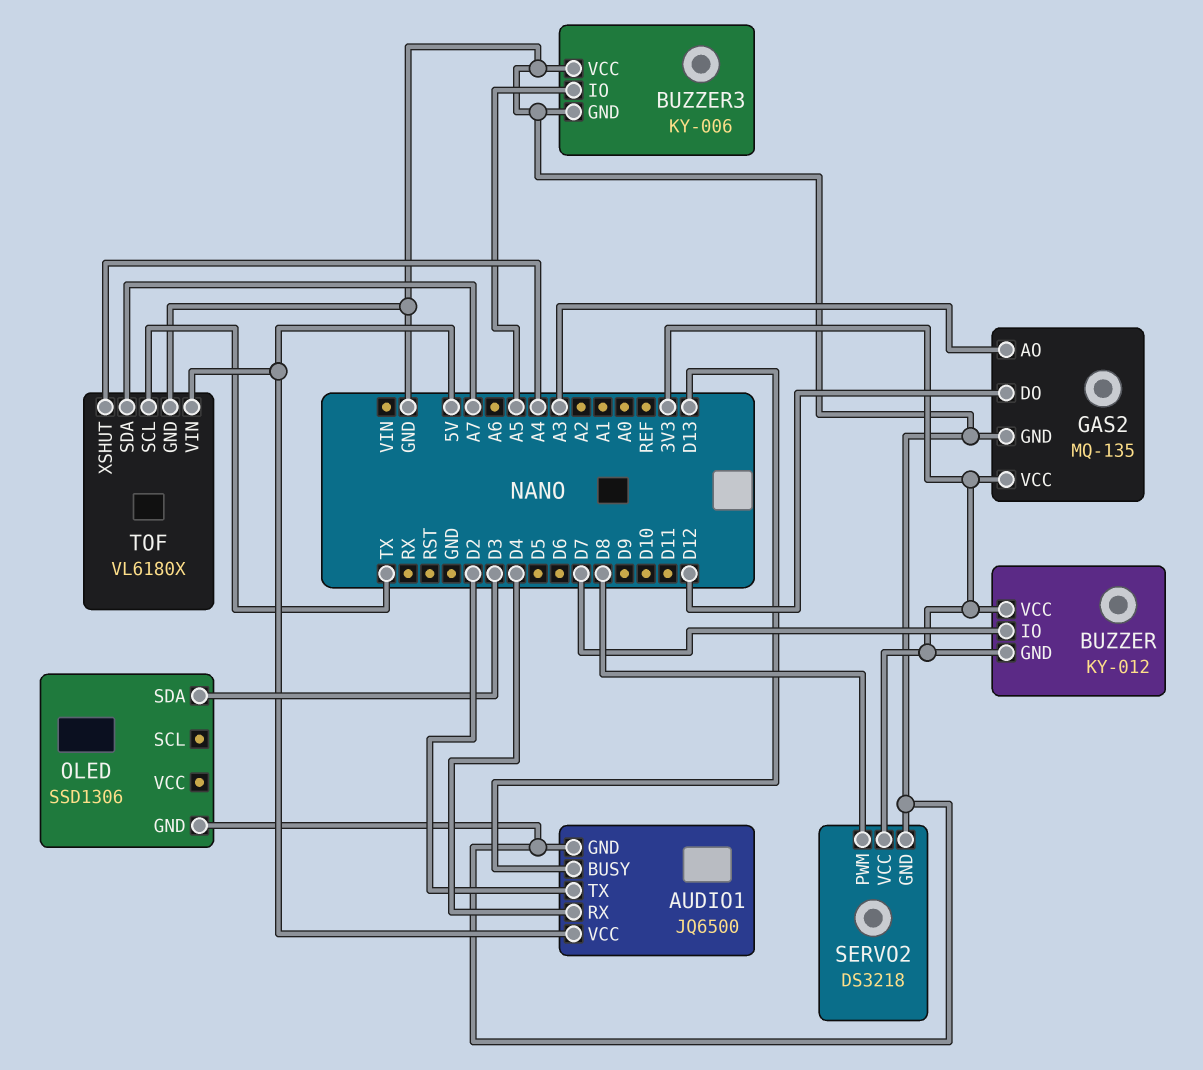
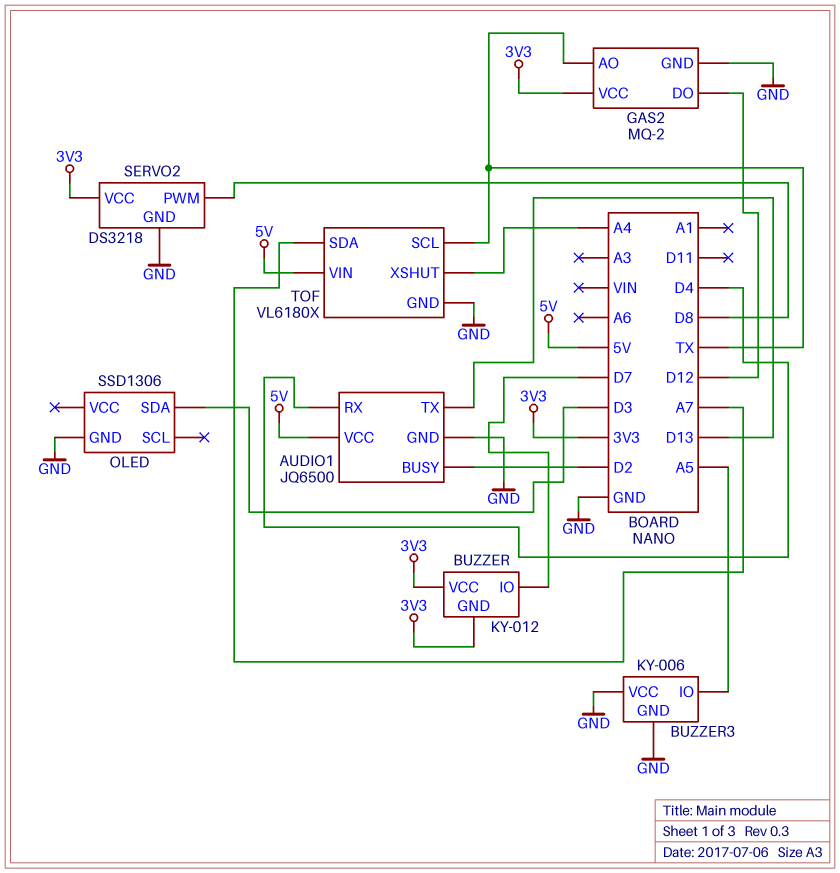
AUDIO1 pin BUSY: D13 -> D2
AUDIO1 pin TX: D2 -> D13
GAS2: MQ-135 -> MQ-2
GAS2 pin AO: A3 -> TX

